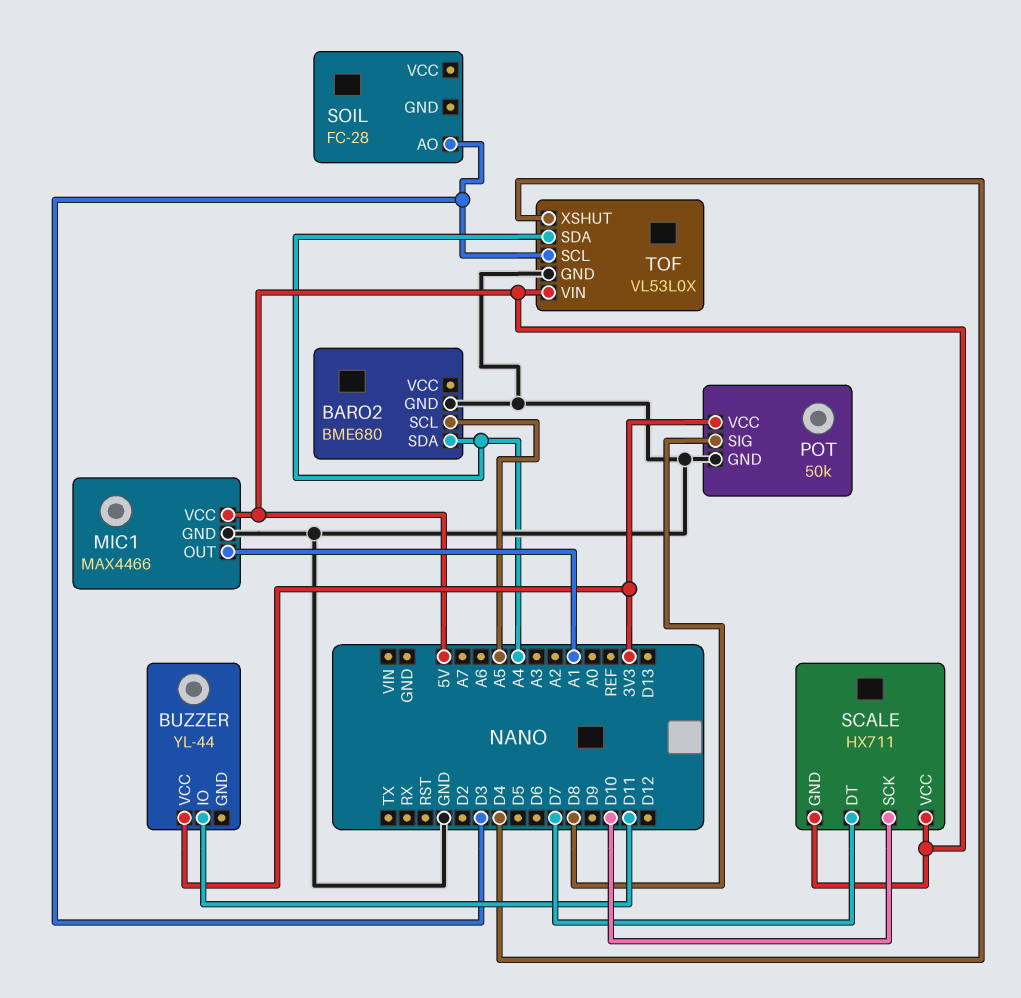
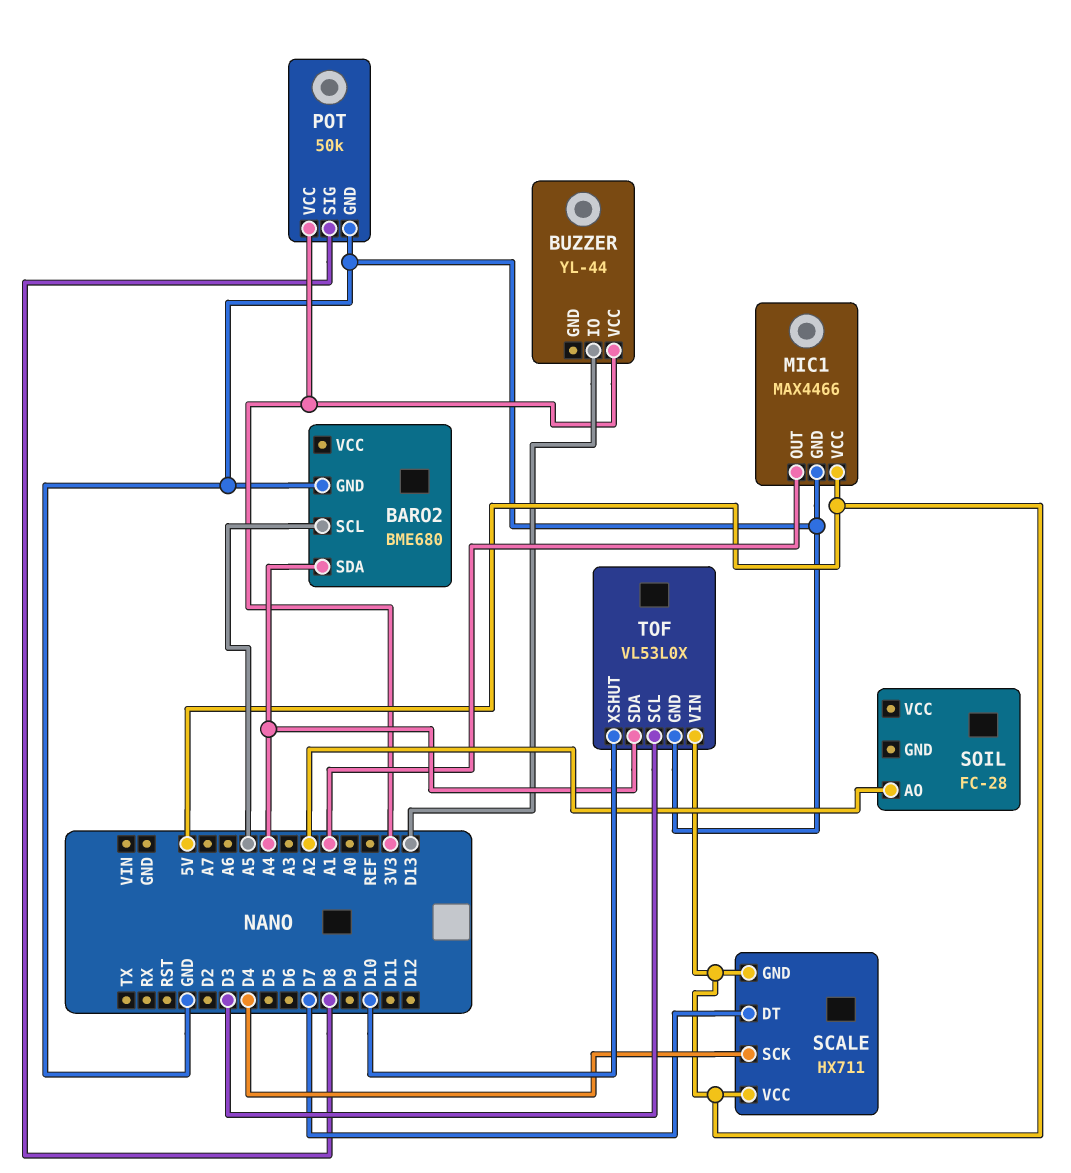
BUZZER pin IO: D11 -> D13
SCALE pin SCK: D10 -> D4
SOIL pin AO: D3 -> A2
TOF pin XSHUT: D4 -> D10

